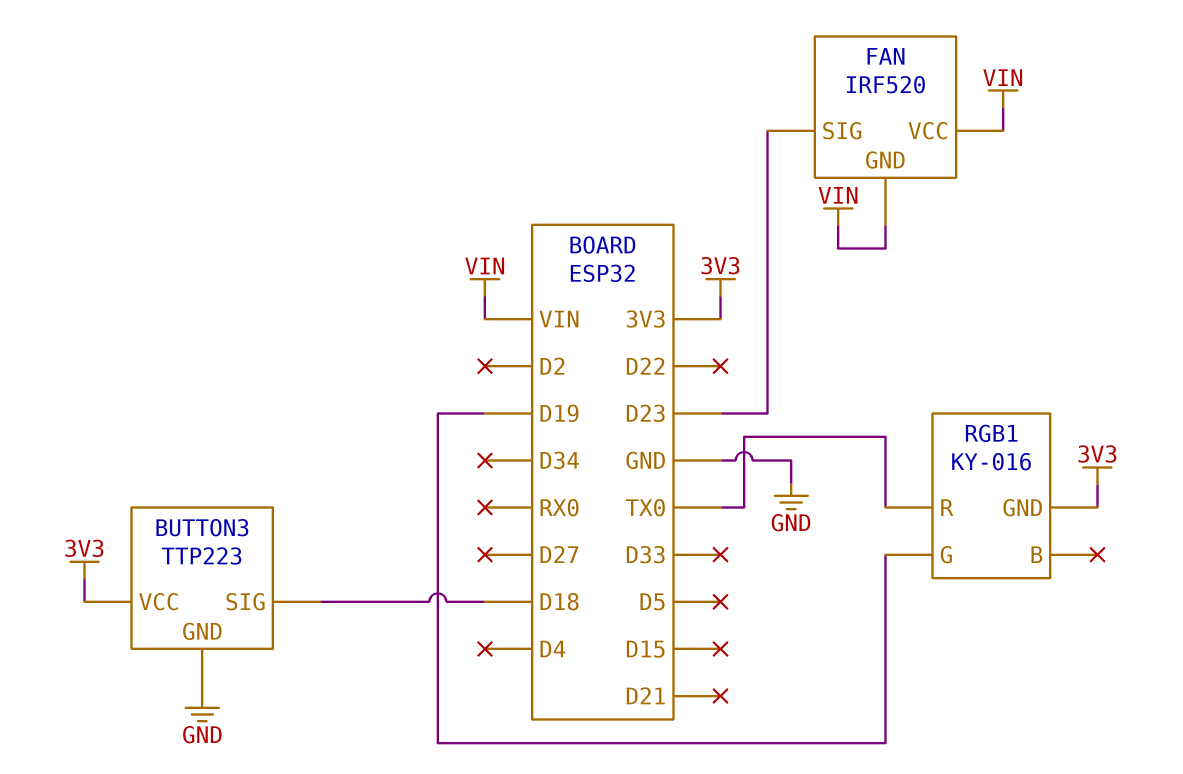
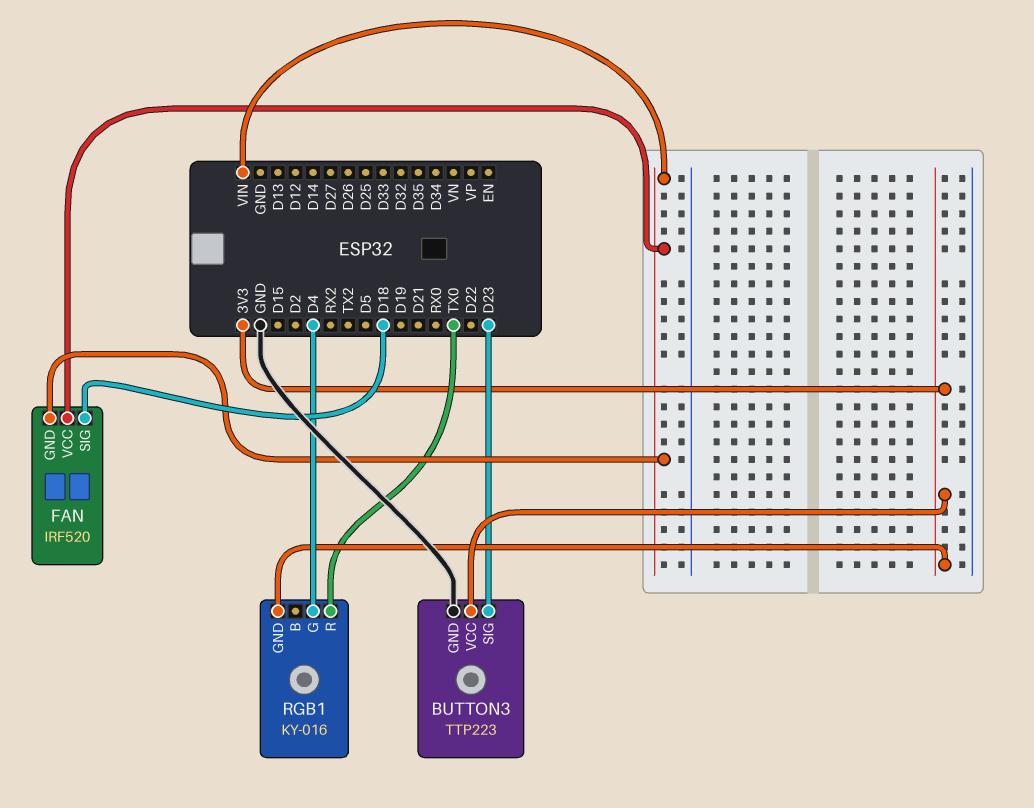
BUTTON3 pin SIG: D18 -> D23
FAN pin SIG: D23 -> D18
RGB1 pin G: D19 -> D4

